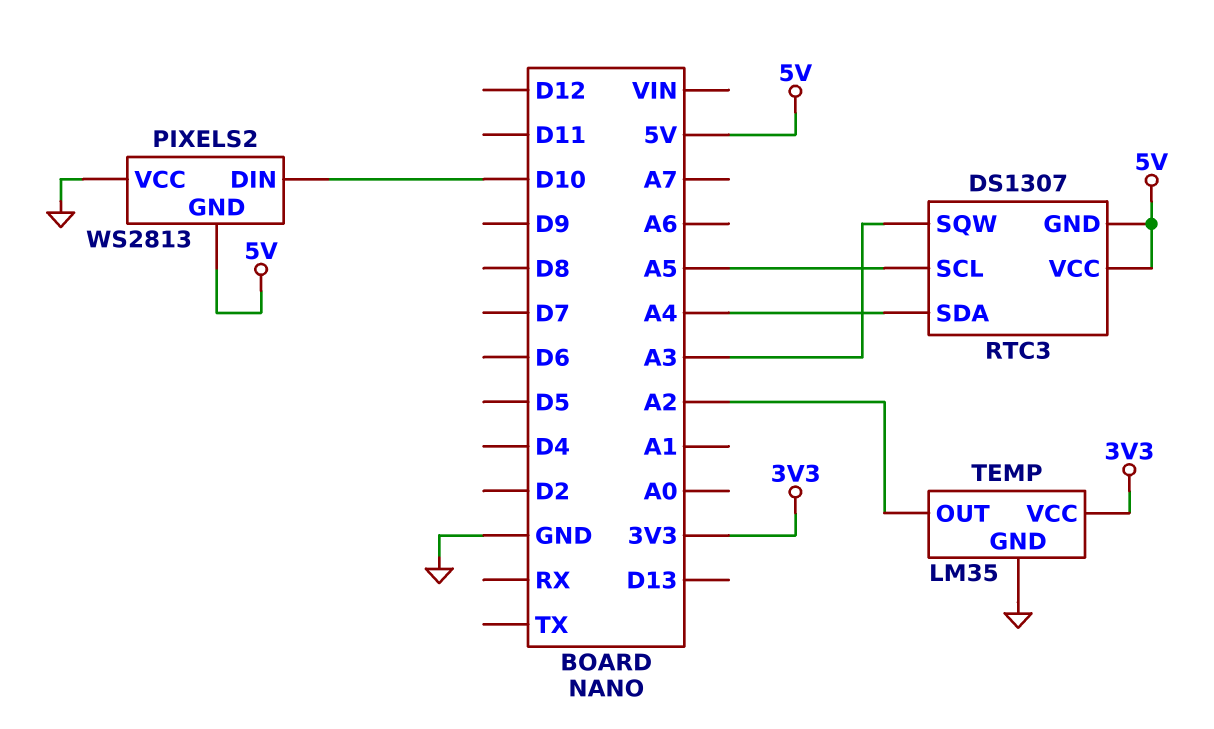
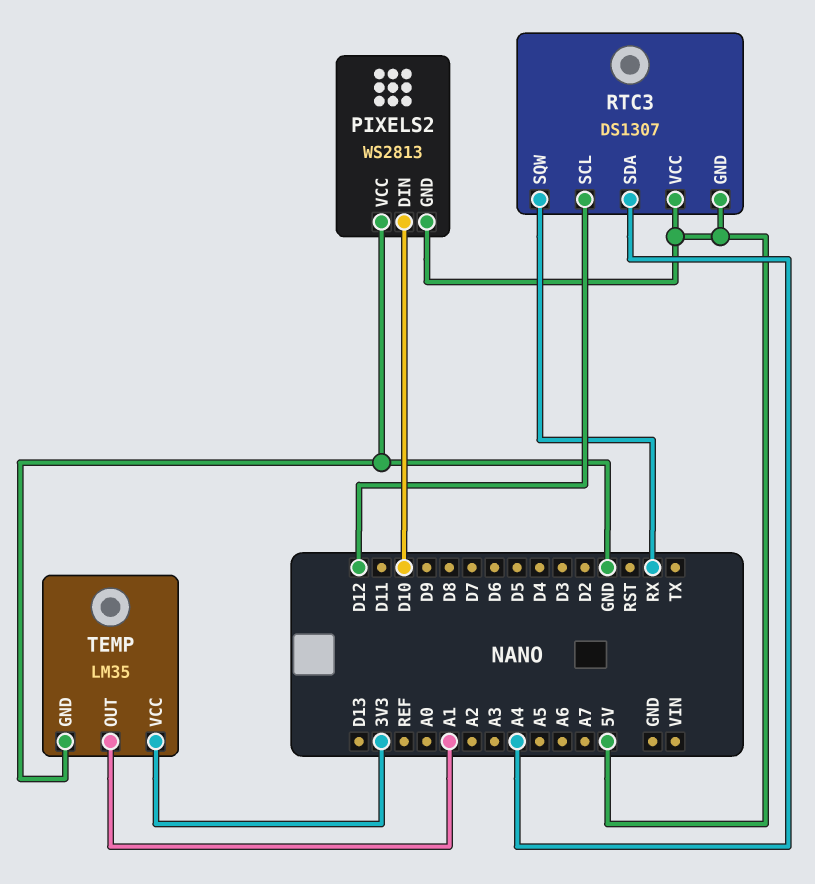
RTC3 pin SCL: A5 -> D12
RTC3 pin SQW: A3 -> RX
TEMP pin OUT: A2 -> A1

